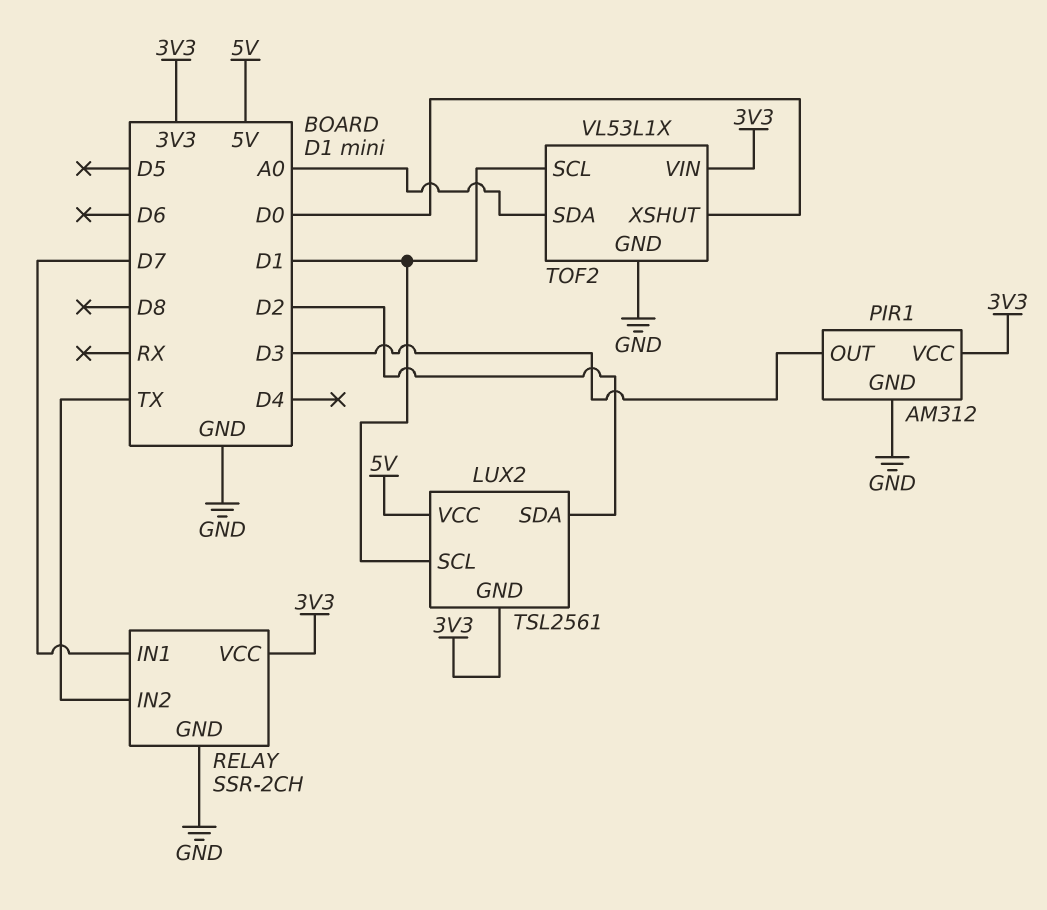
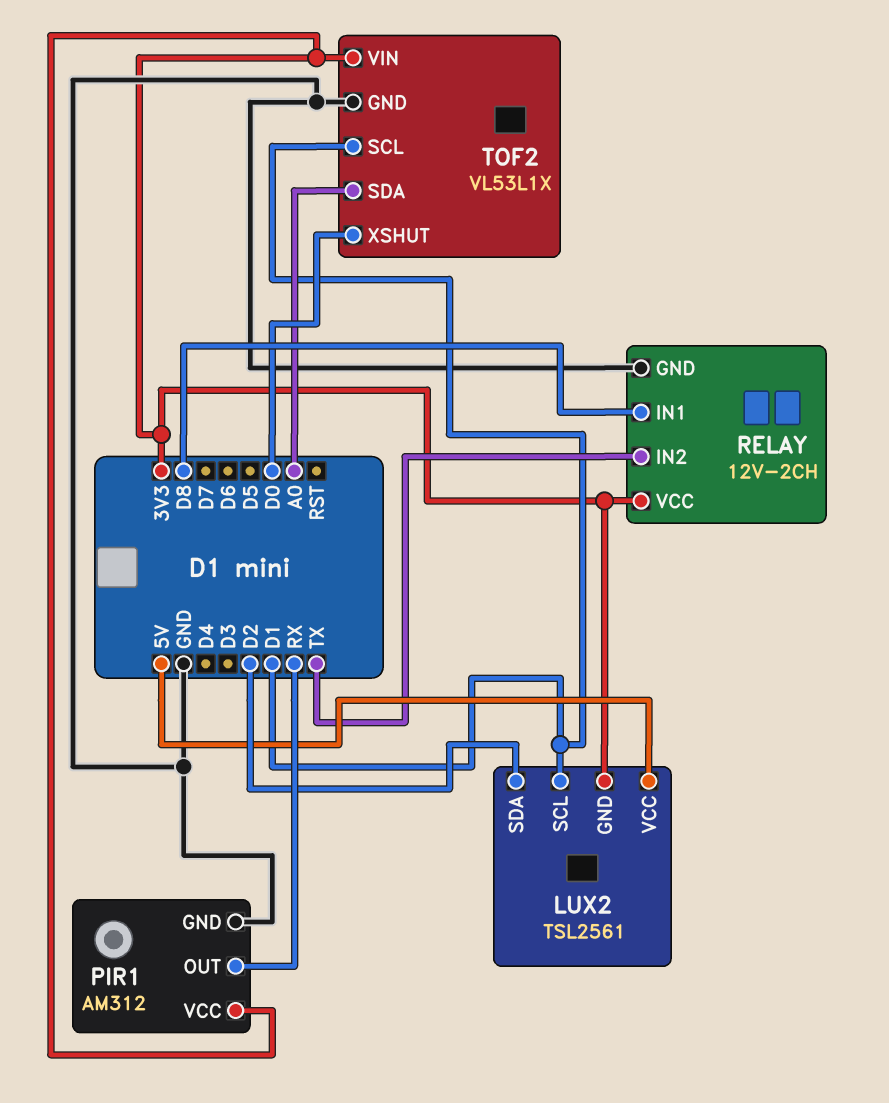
PIR1 pin OUT: D3 -> RX
RELAY: SSR-2CH -> 12V-2CH
RELAY pin IN1: D7 -> D8

